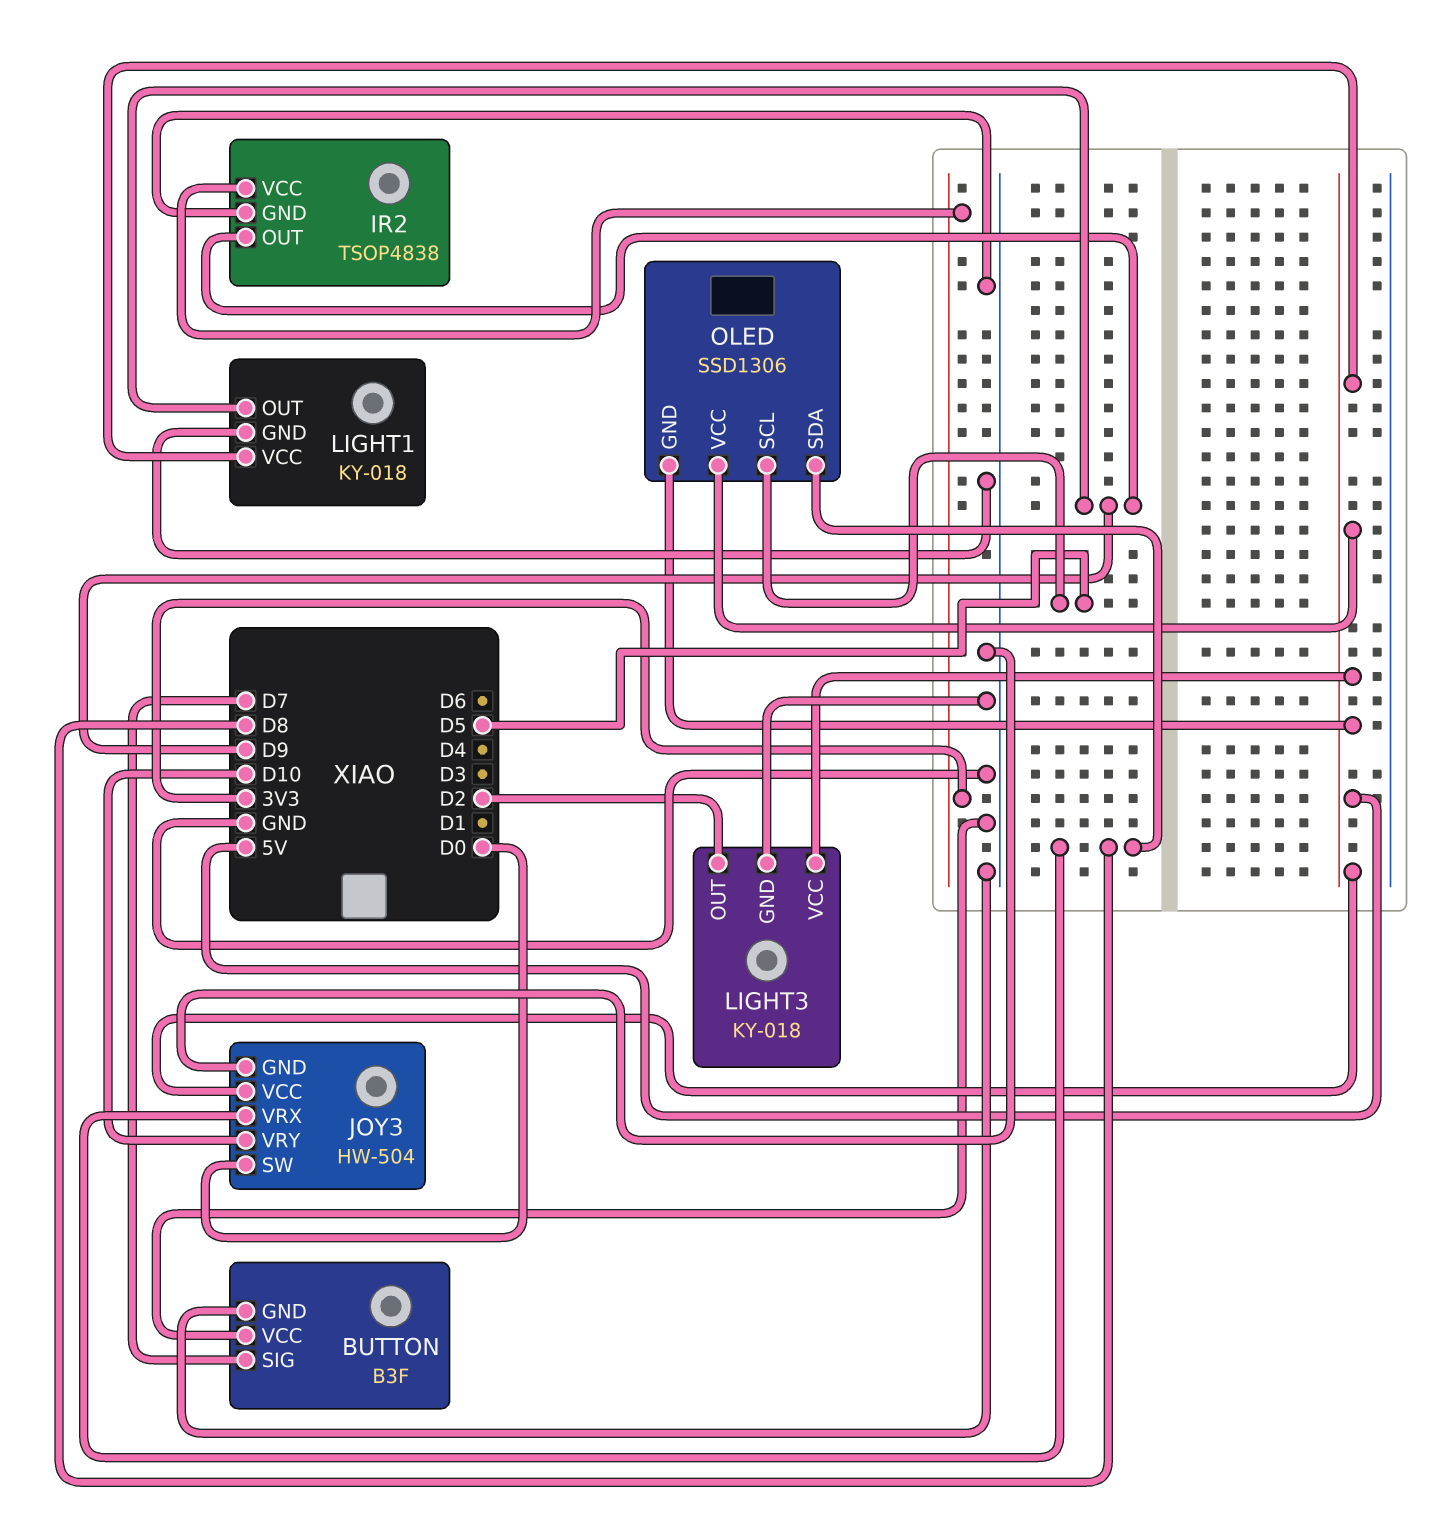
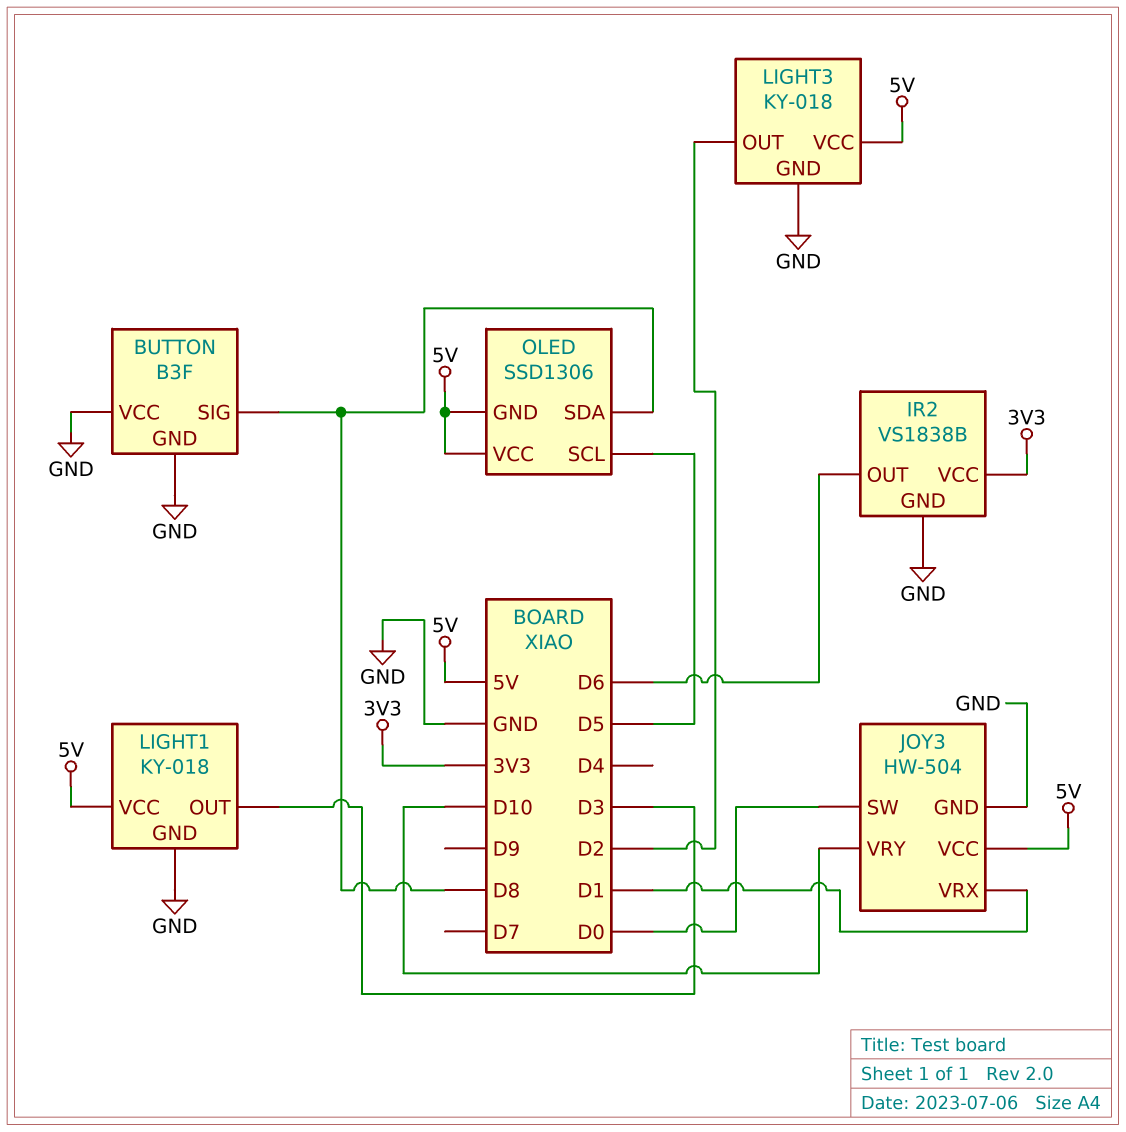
BUTTON pin SIG: D7 -> D8
IR2: TSOP4838 -> VS1838B
IR2 pin OUT: D9 -> D6
JOY3 pin VRX: D8 -> D1
LIGHT1 pin OUT: D9 -> D3

